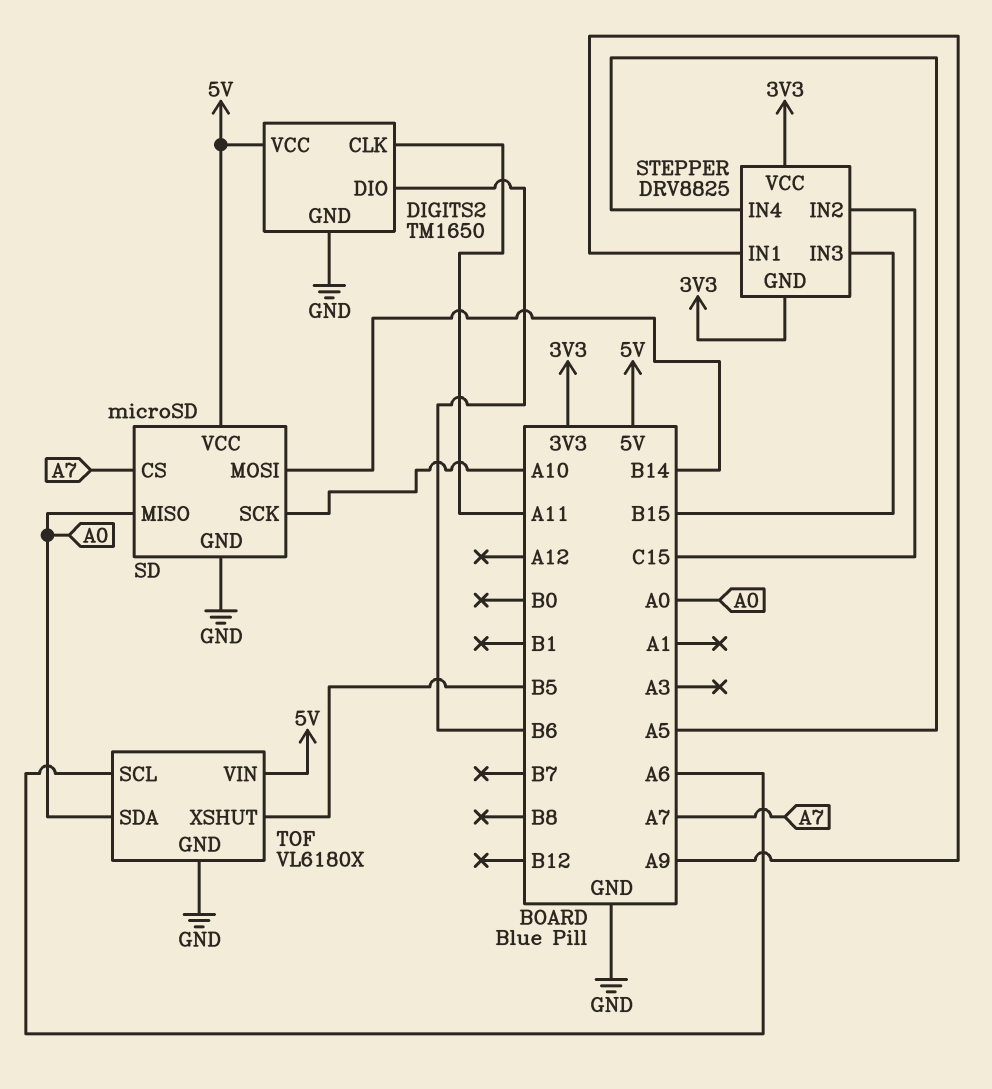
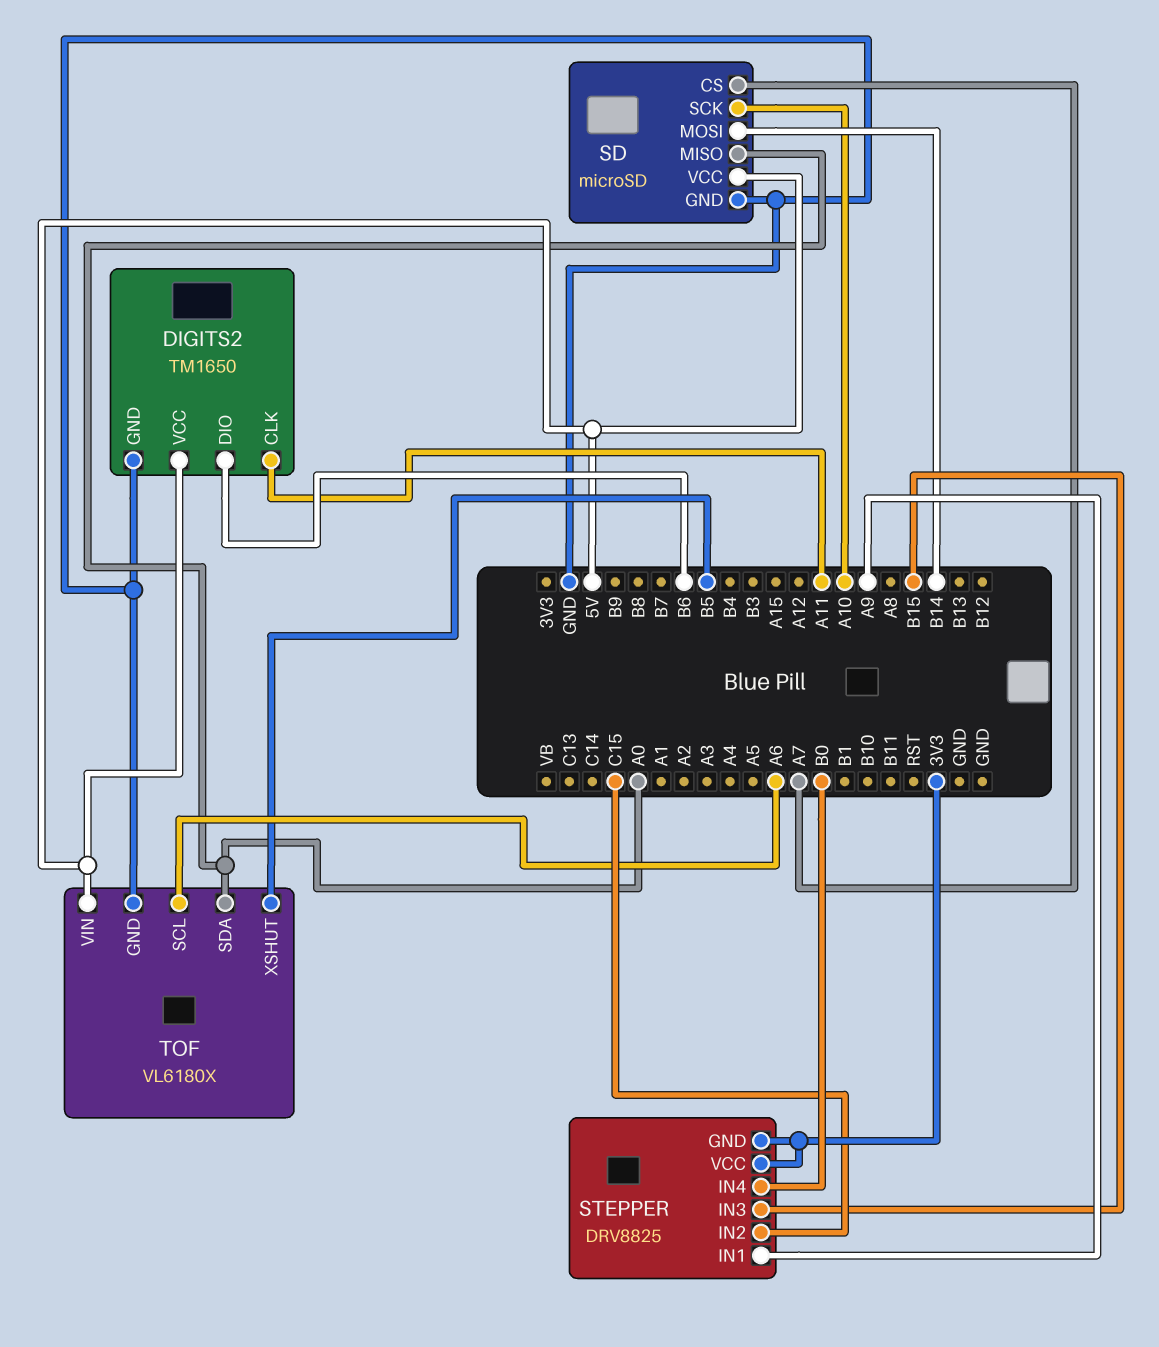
STEPPER pin IN4: A5 -> B0

